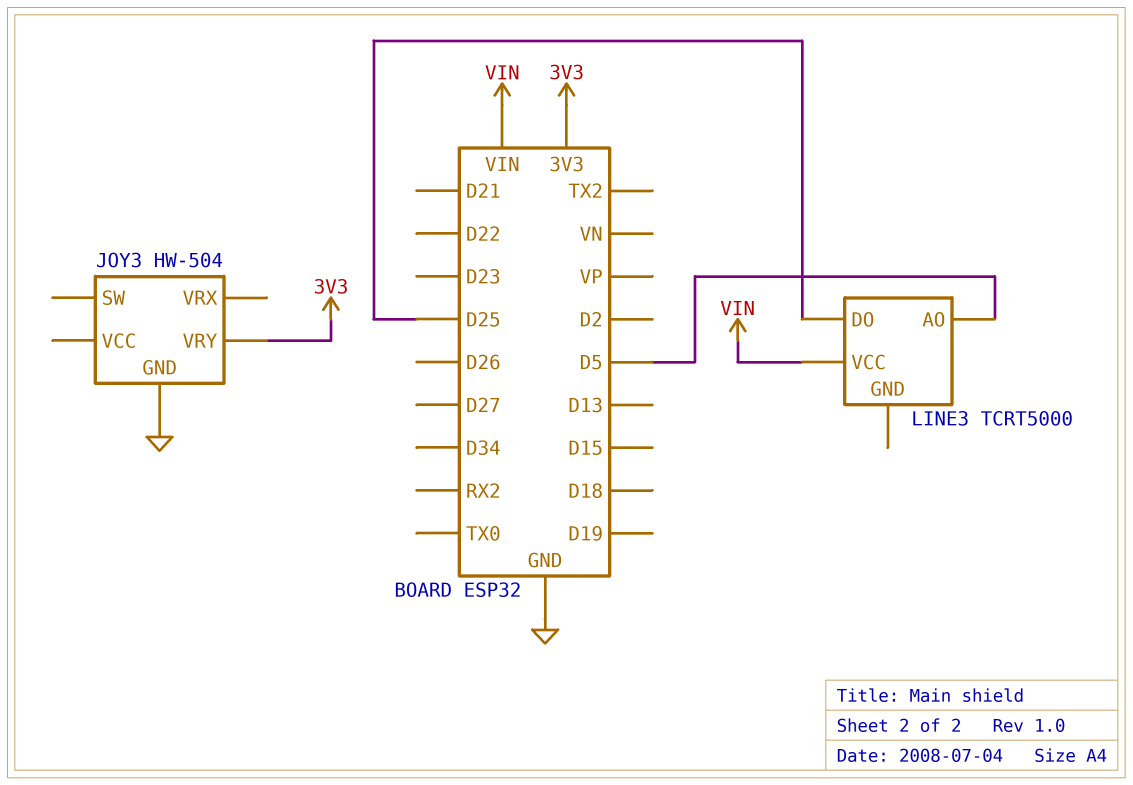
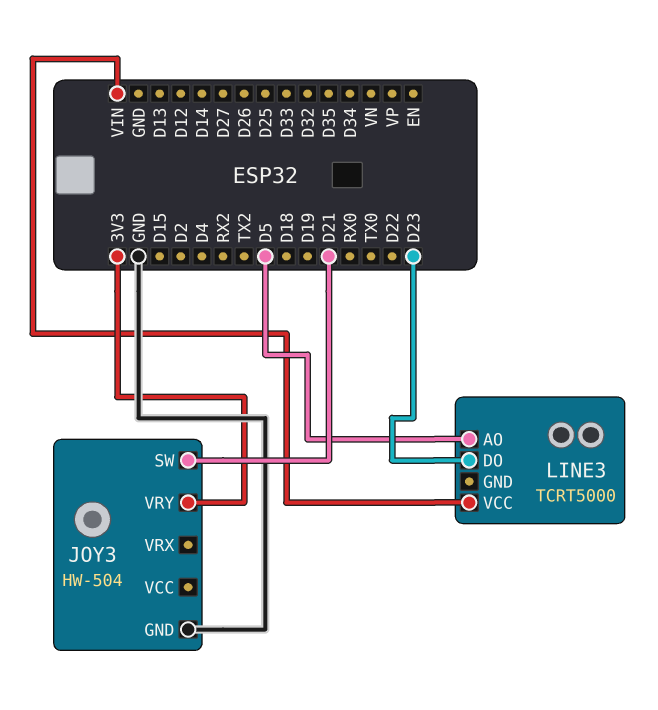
JOY3 pin SW: none -> D21
LINE3 pin DO: D25 -> D23

